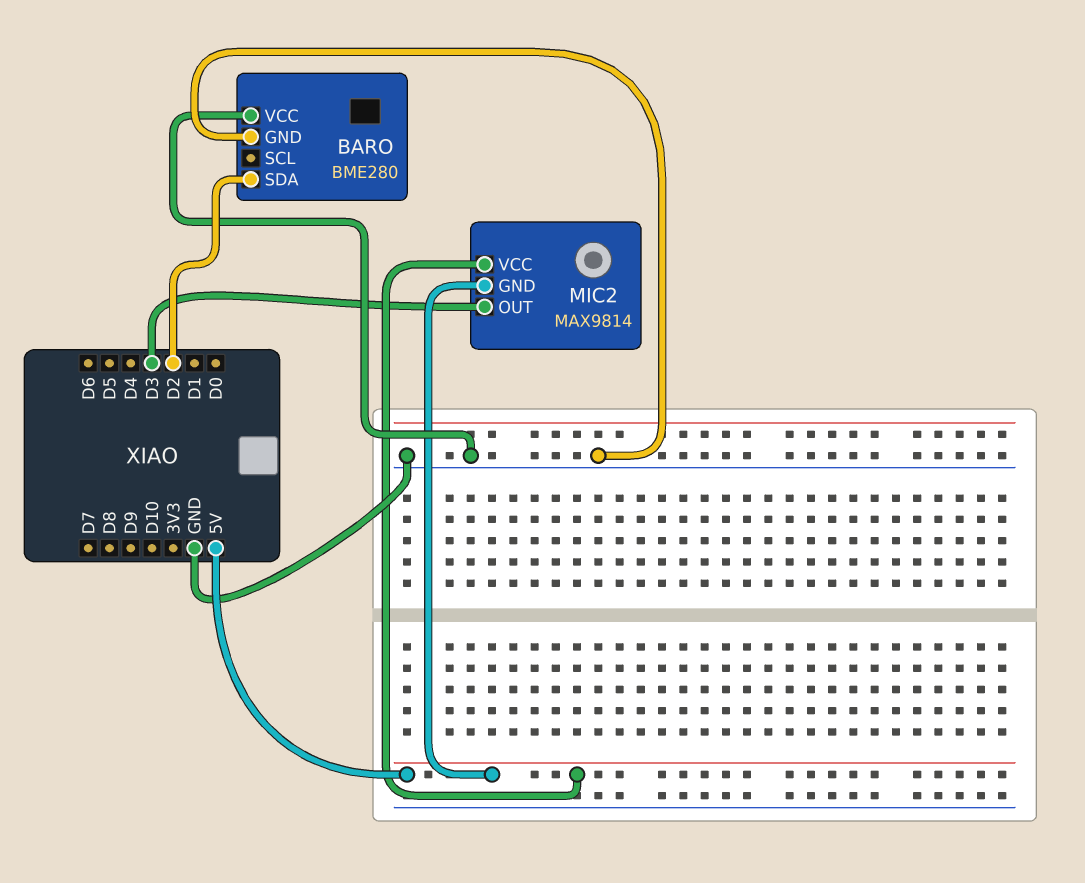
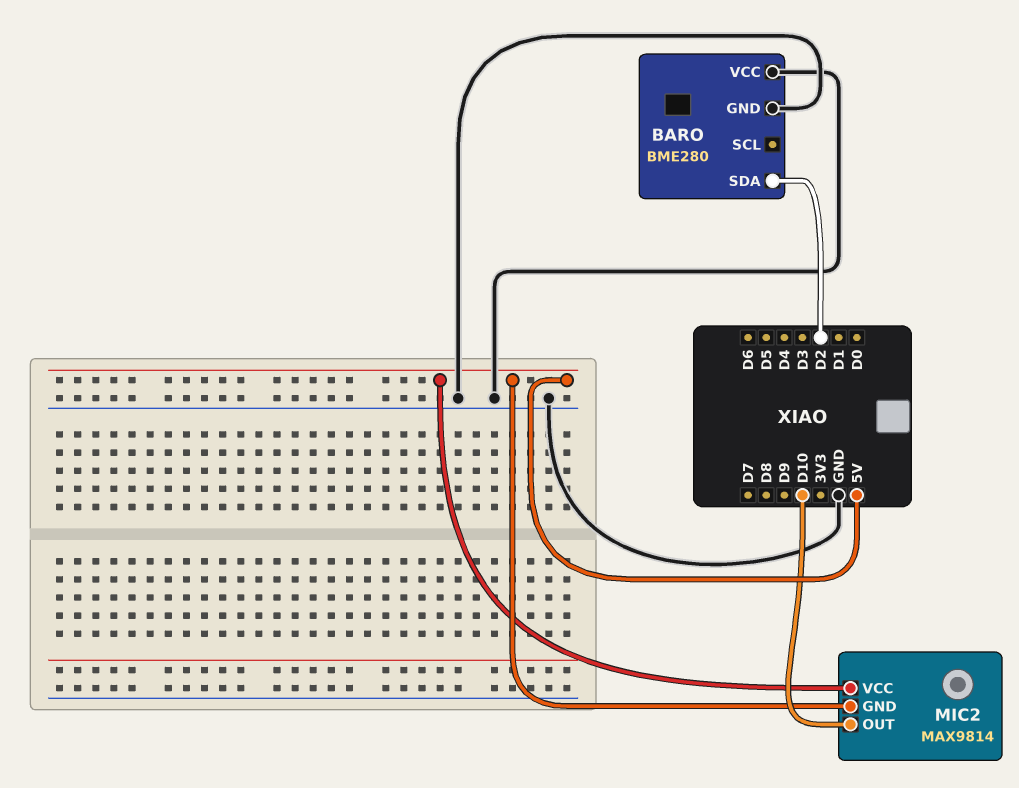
MIC2 pin OUT: D3 -> D10

